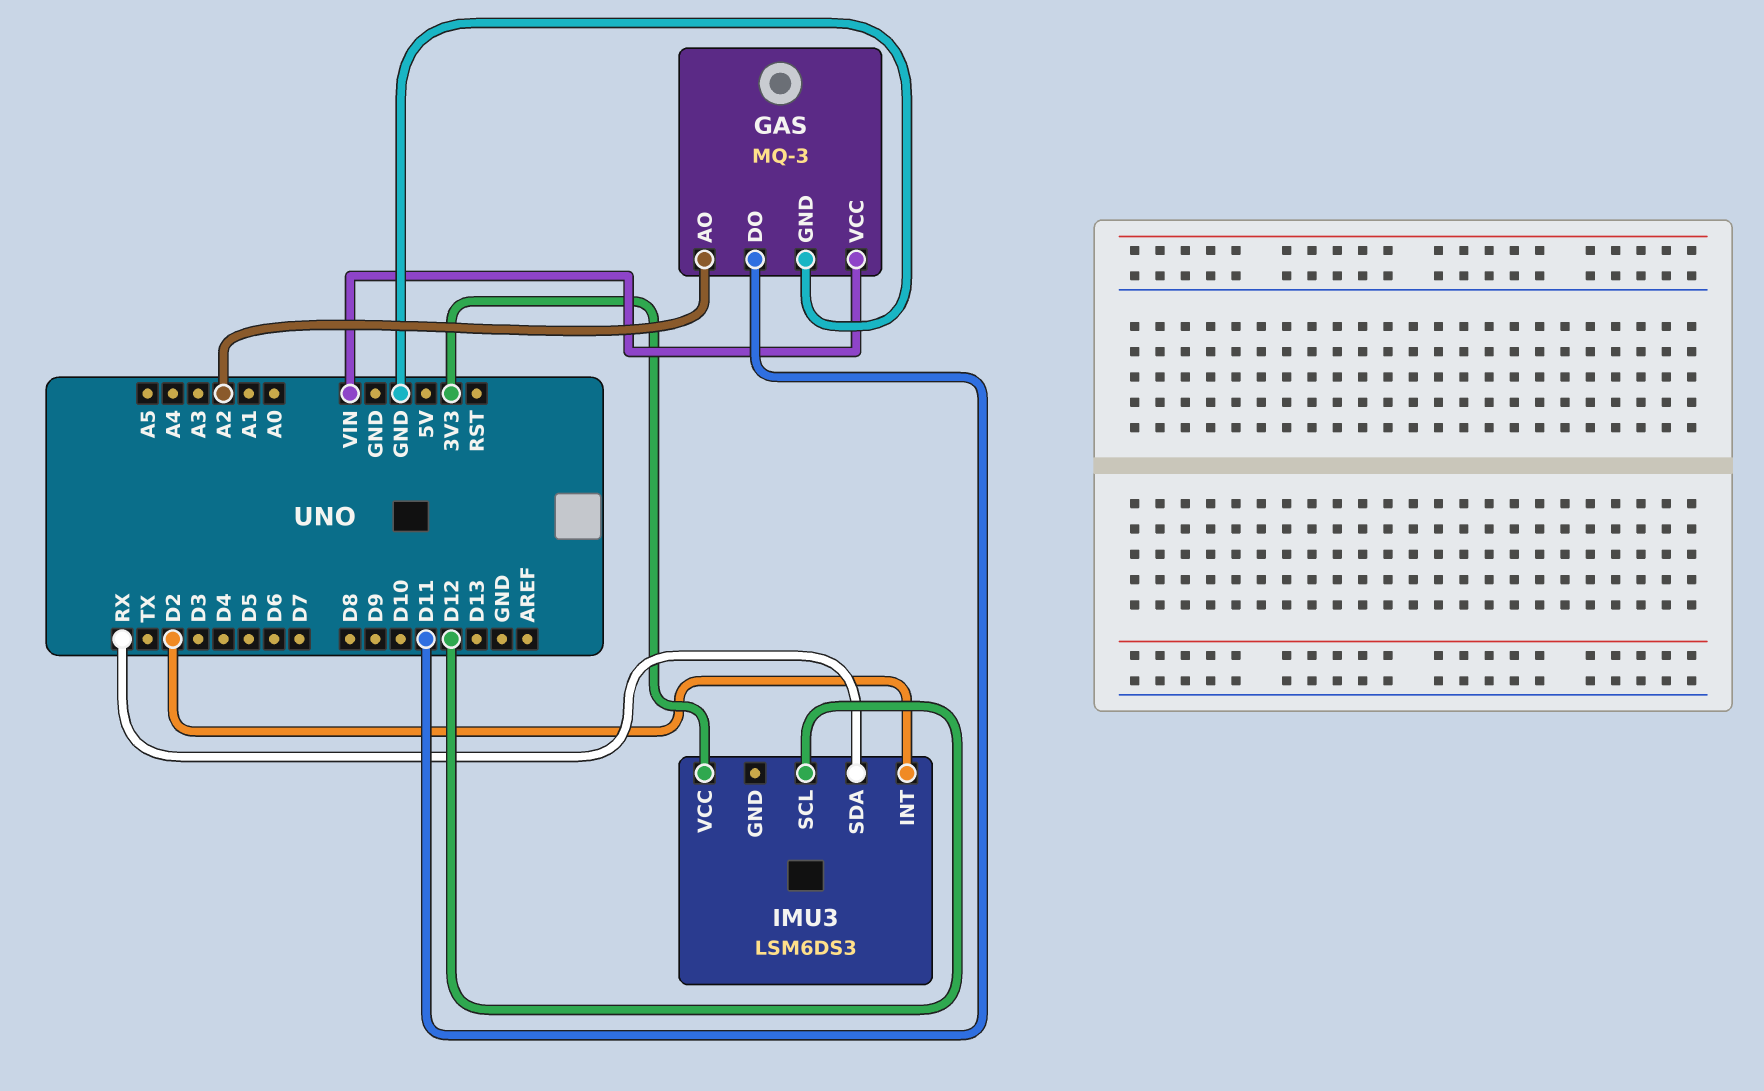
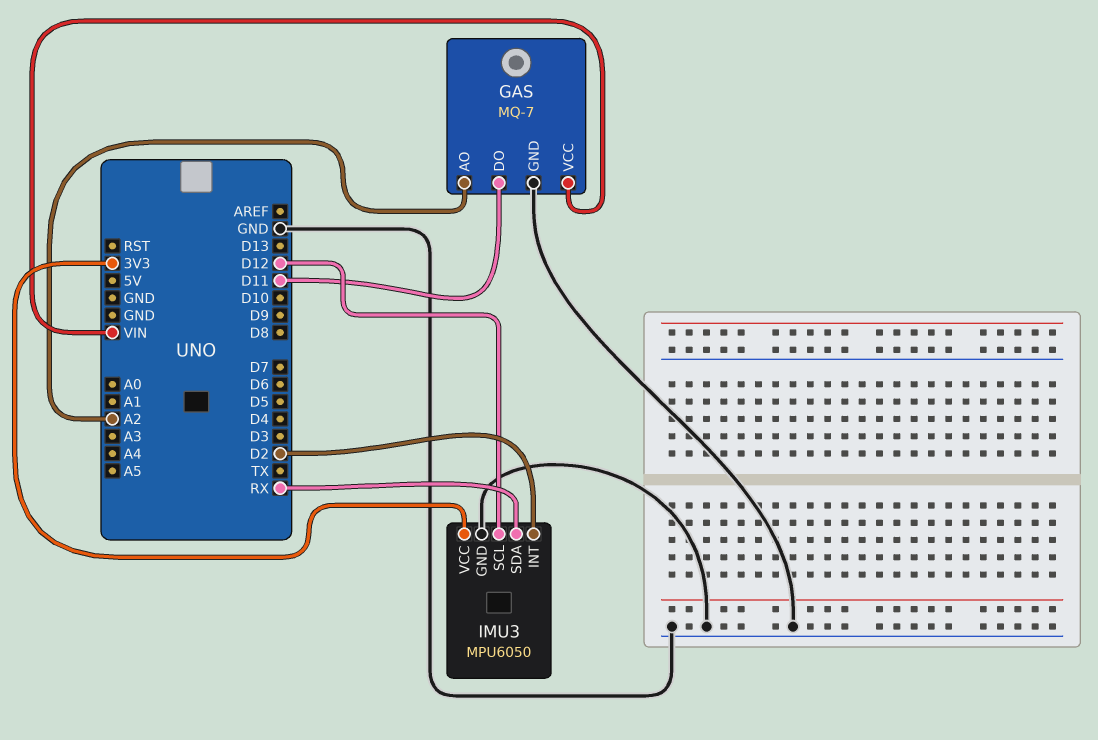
GAS: MQ-3 -> MQ-7
IMU3: LSM6DS3 -> MPU6050
IMU3 pin GND: none -> GND

